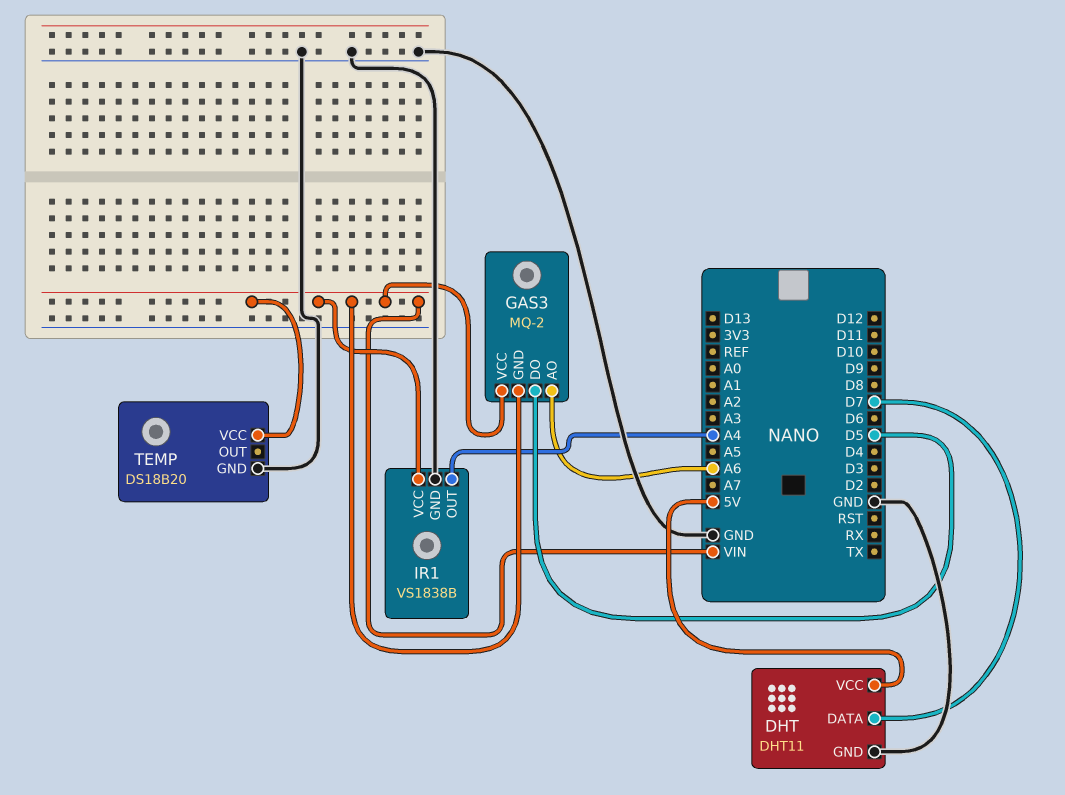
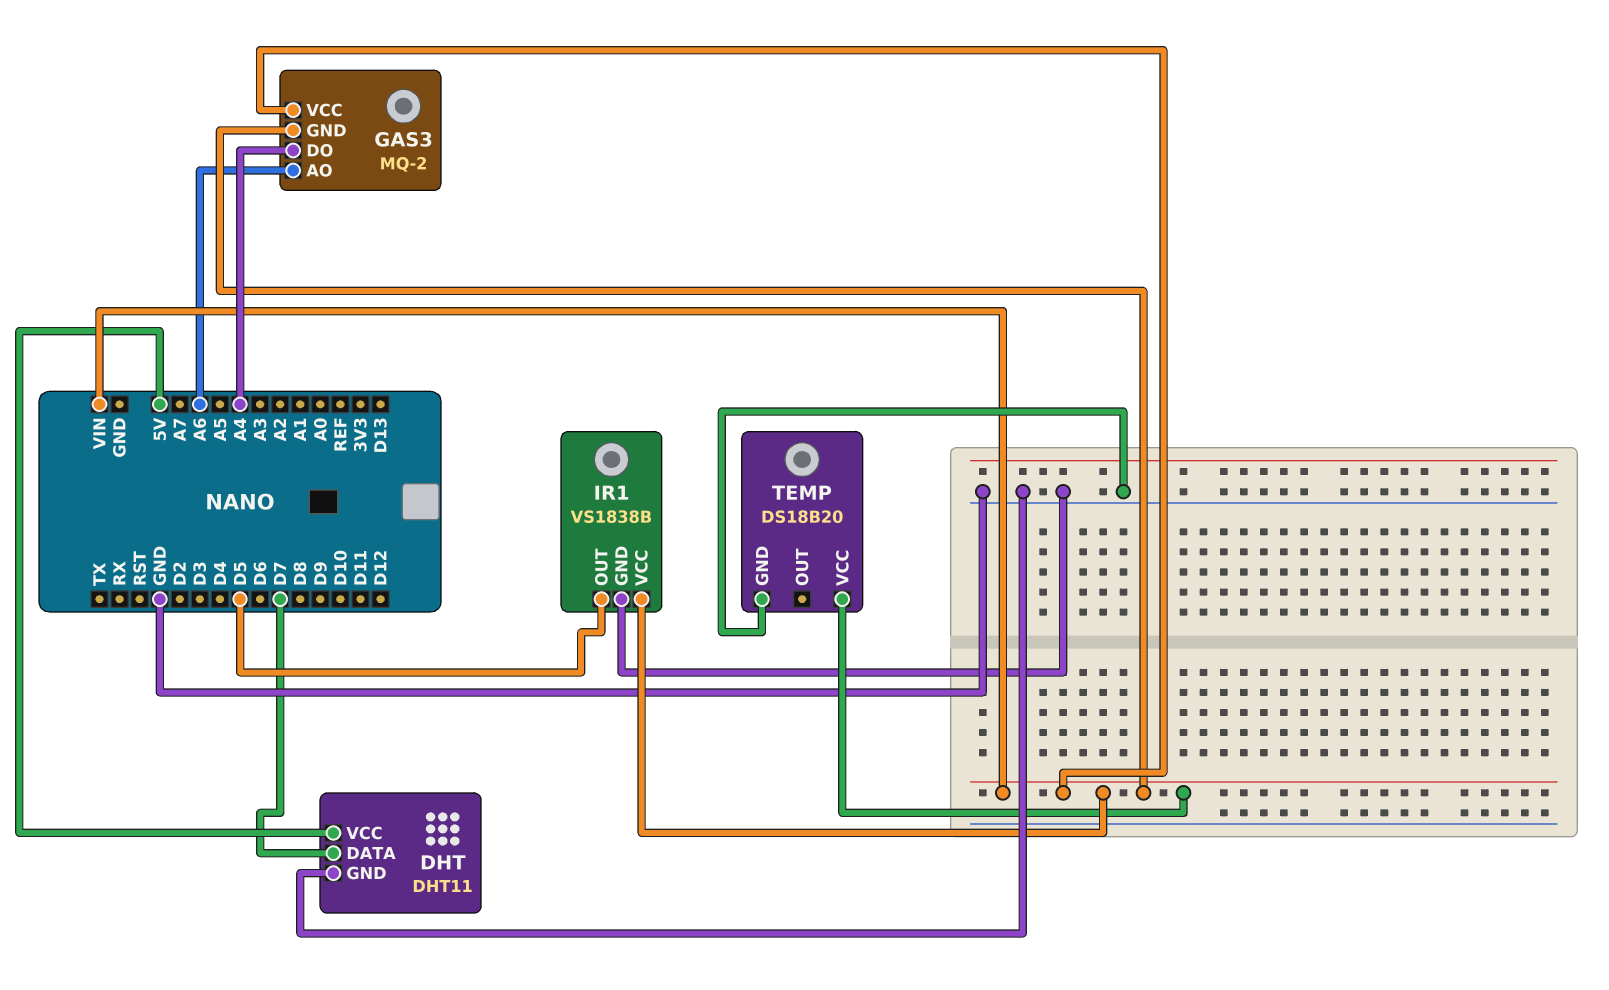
GAS3 pin DO: D5 -> A4
IR1 pin OUT: A4 -> D5

